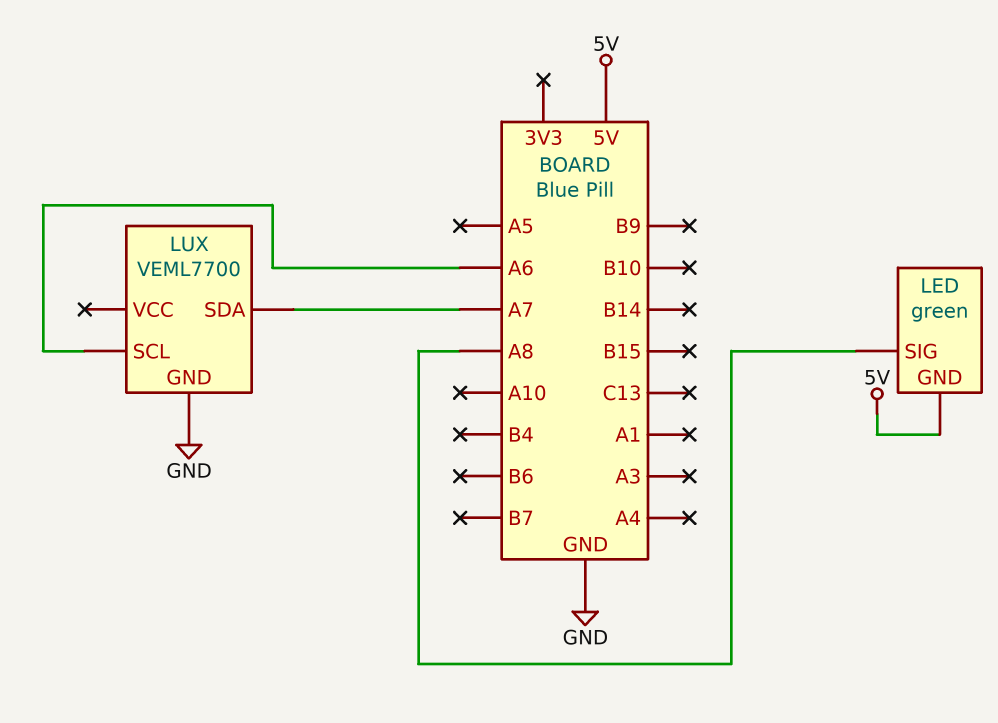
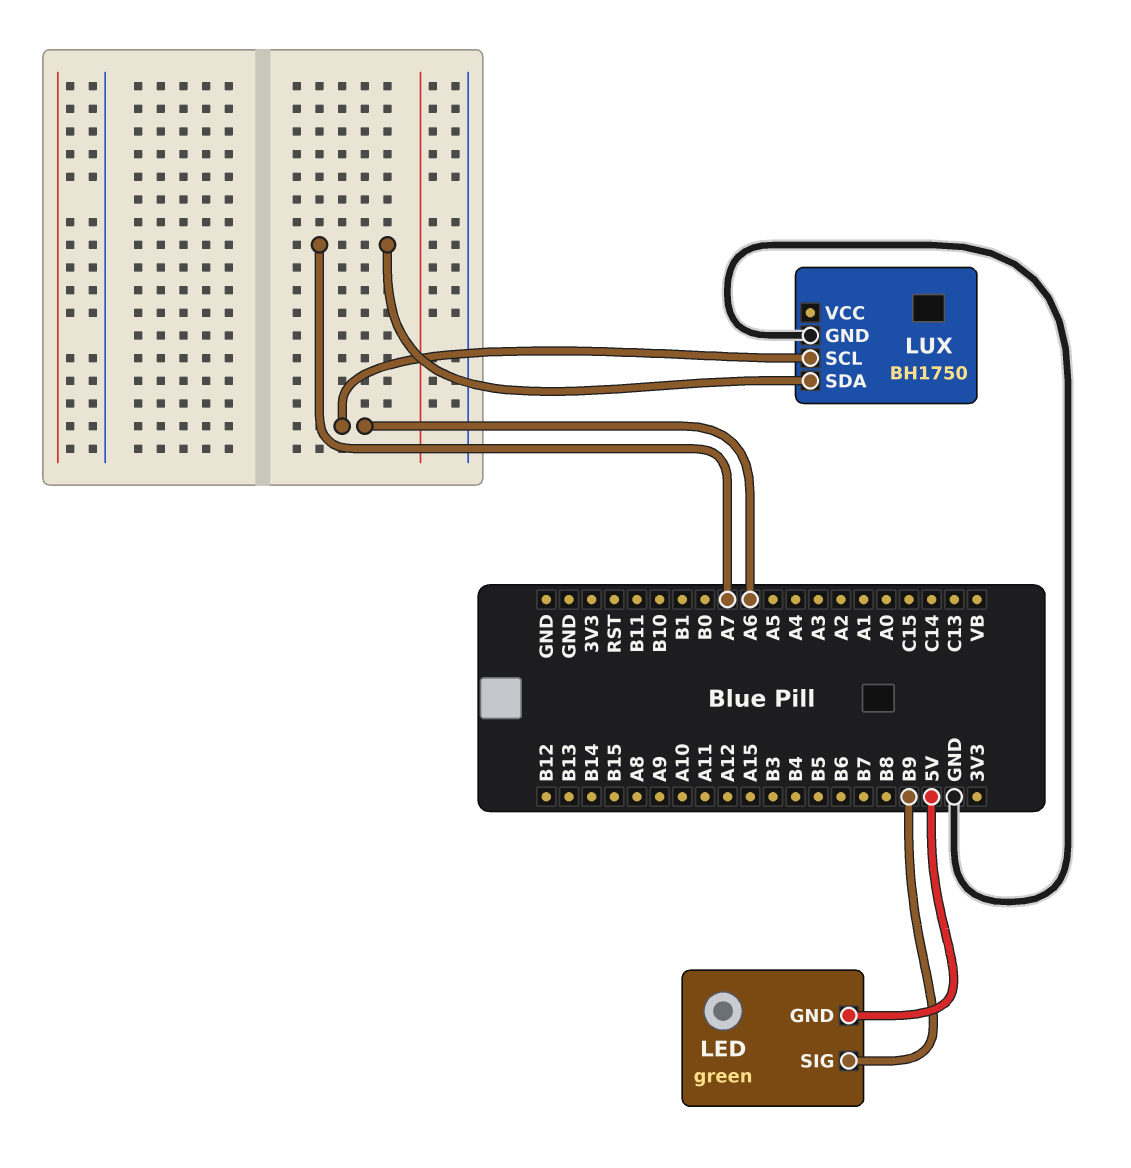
LED pin SIG: A8 -> B9
LUX: VEML7700 -> BH1750

